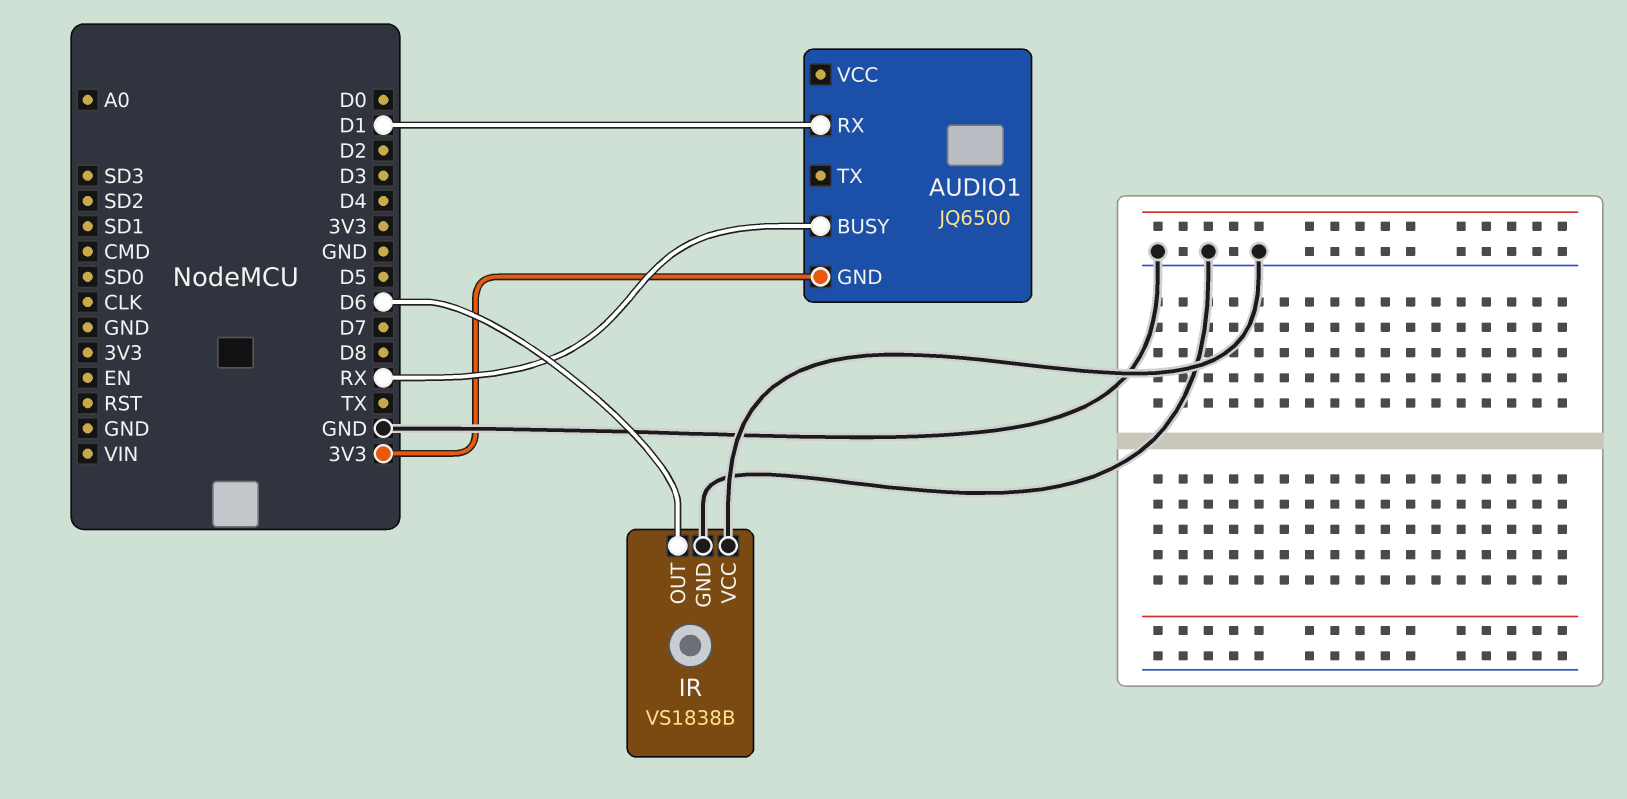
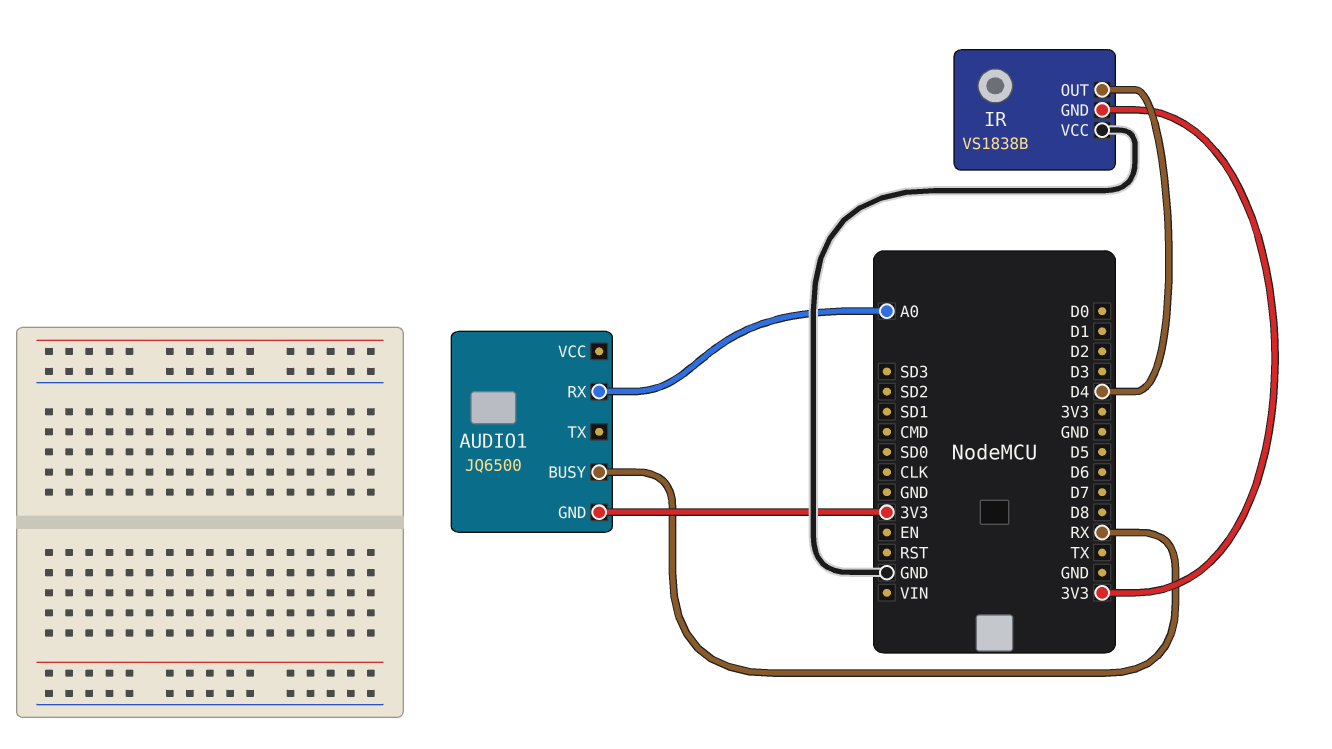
AUDIO1 pin RX: D1 -> A0
IR pin GND: GND -> 3V3
IR pin OUT: D6 -> D4

